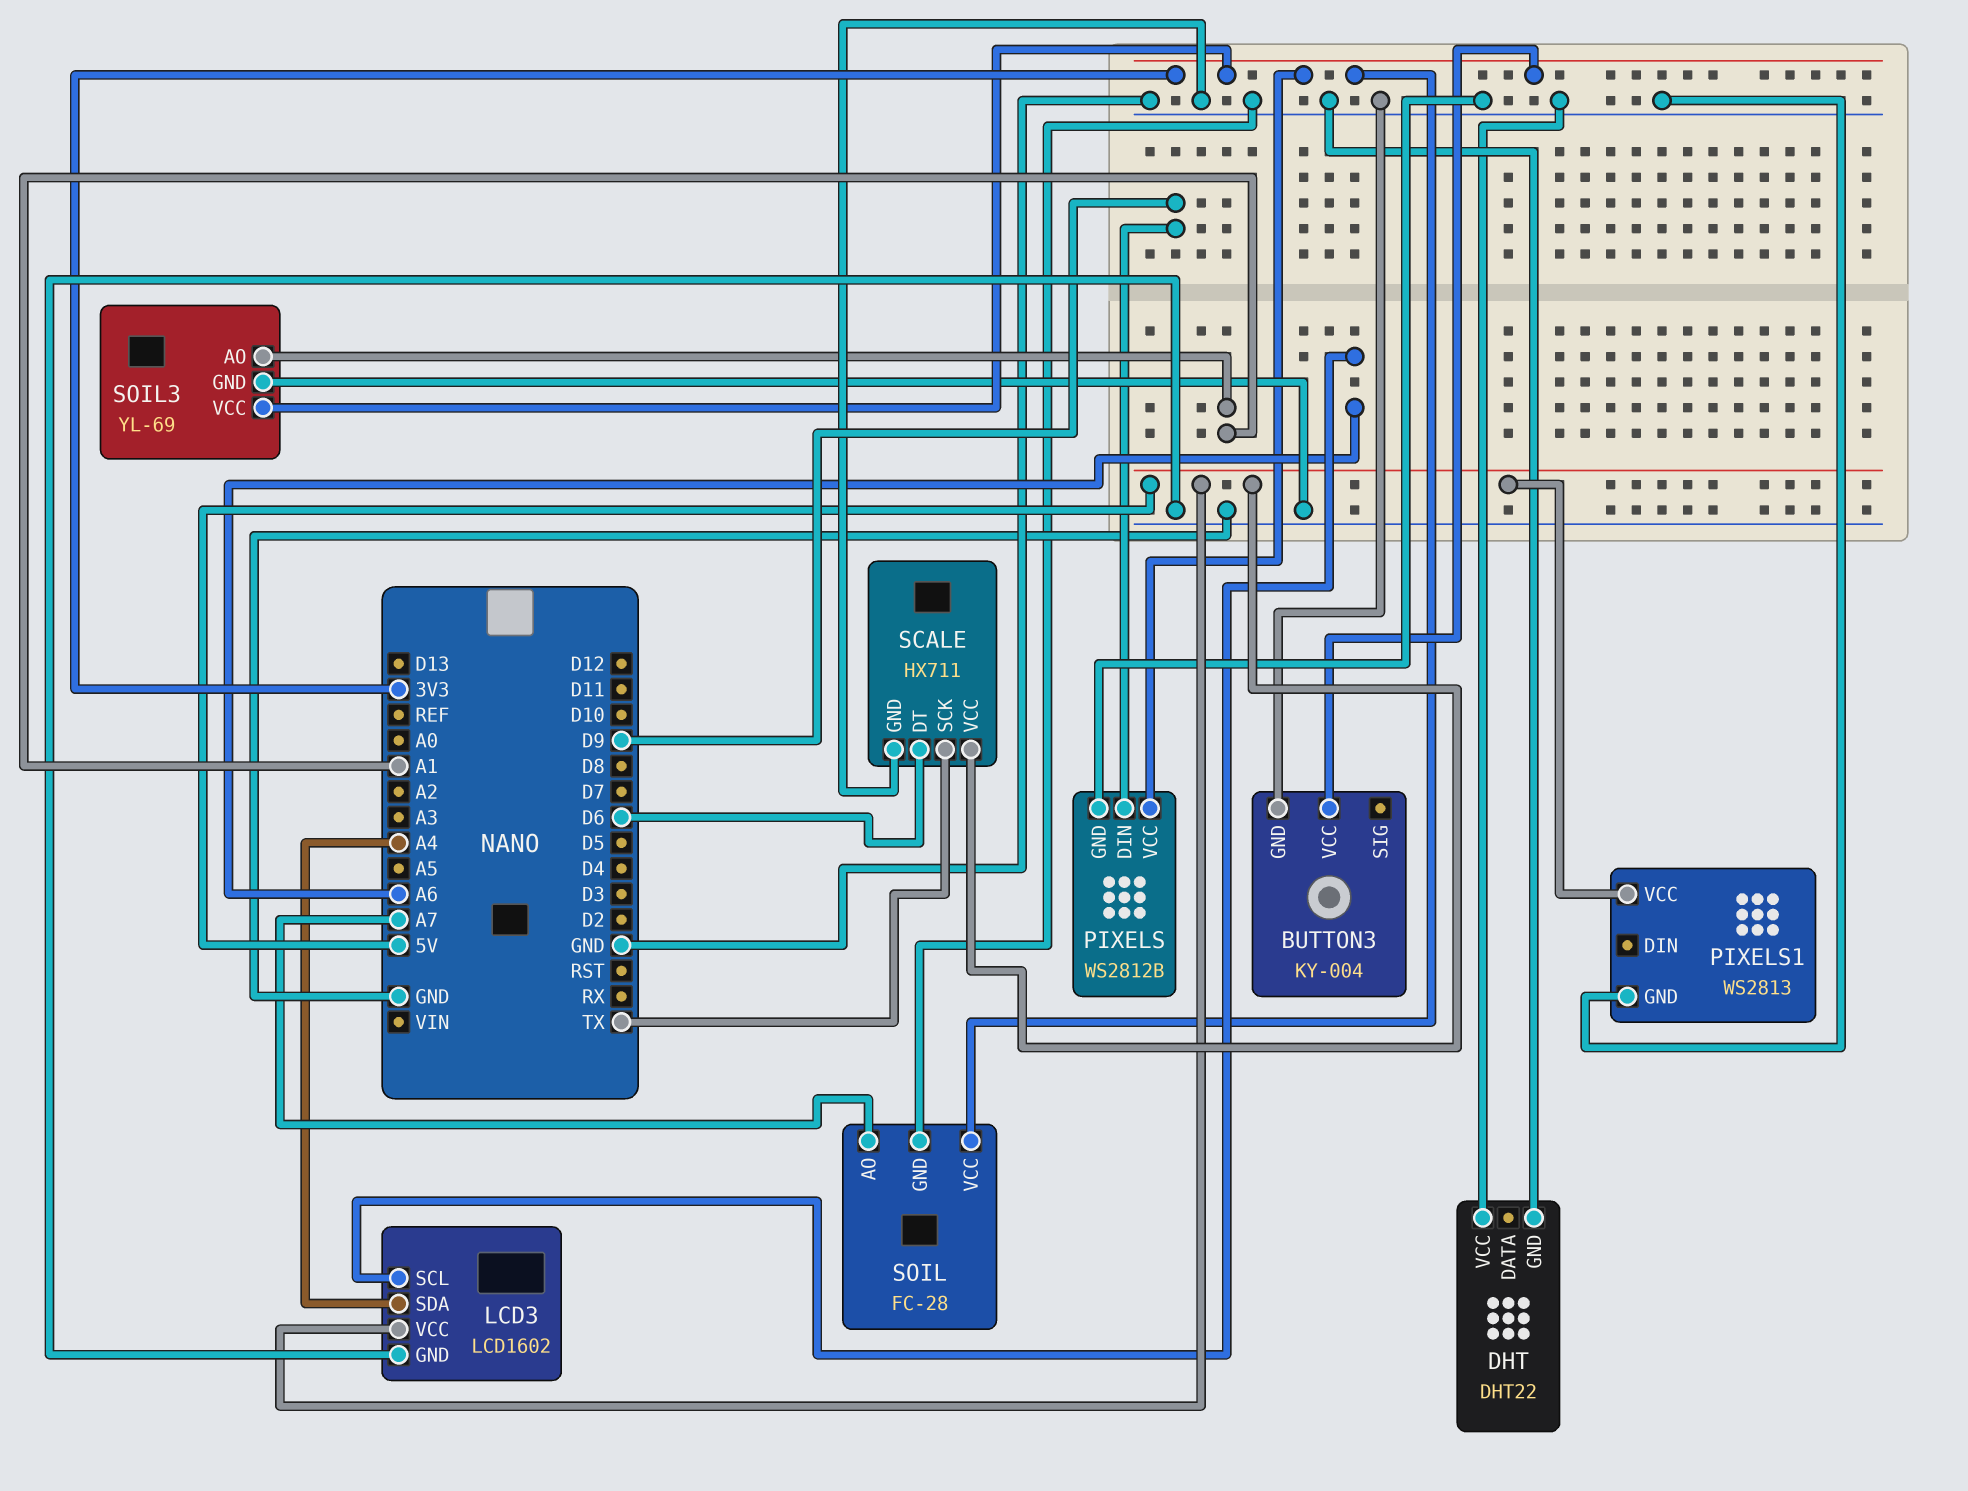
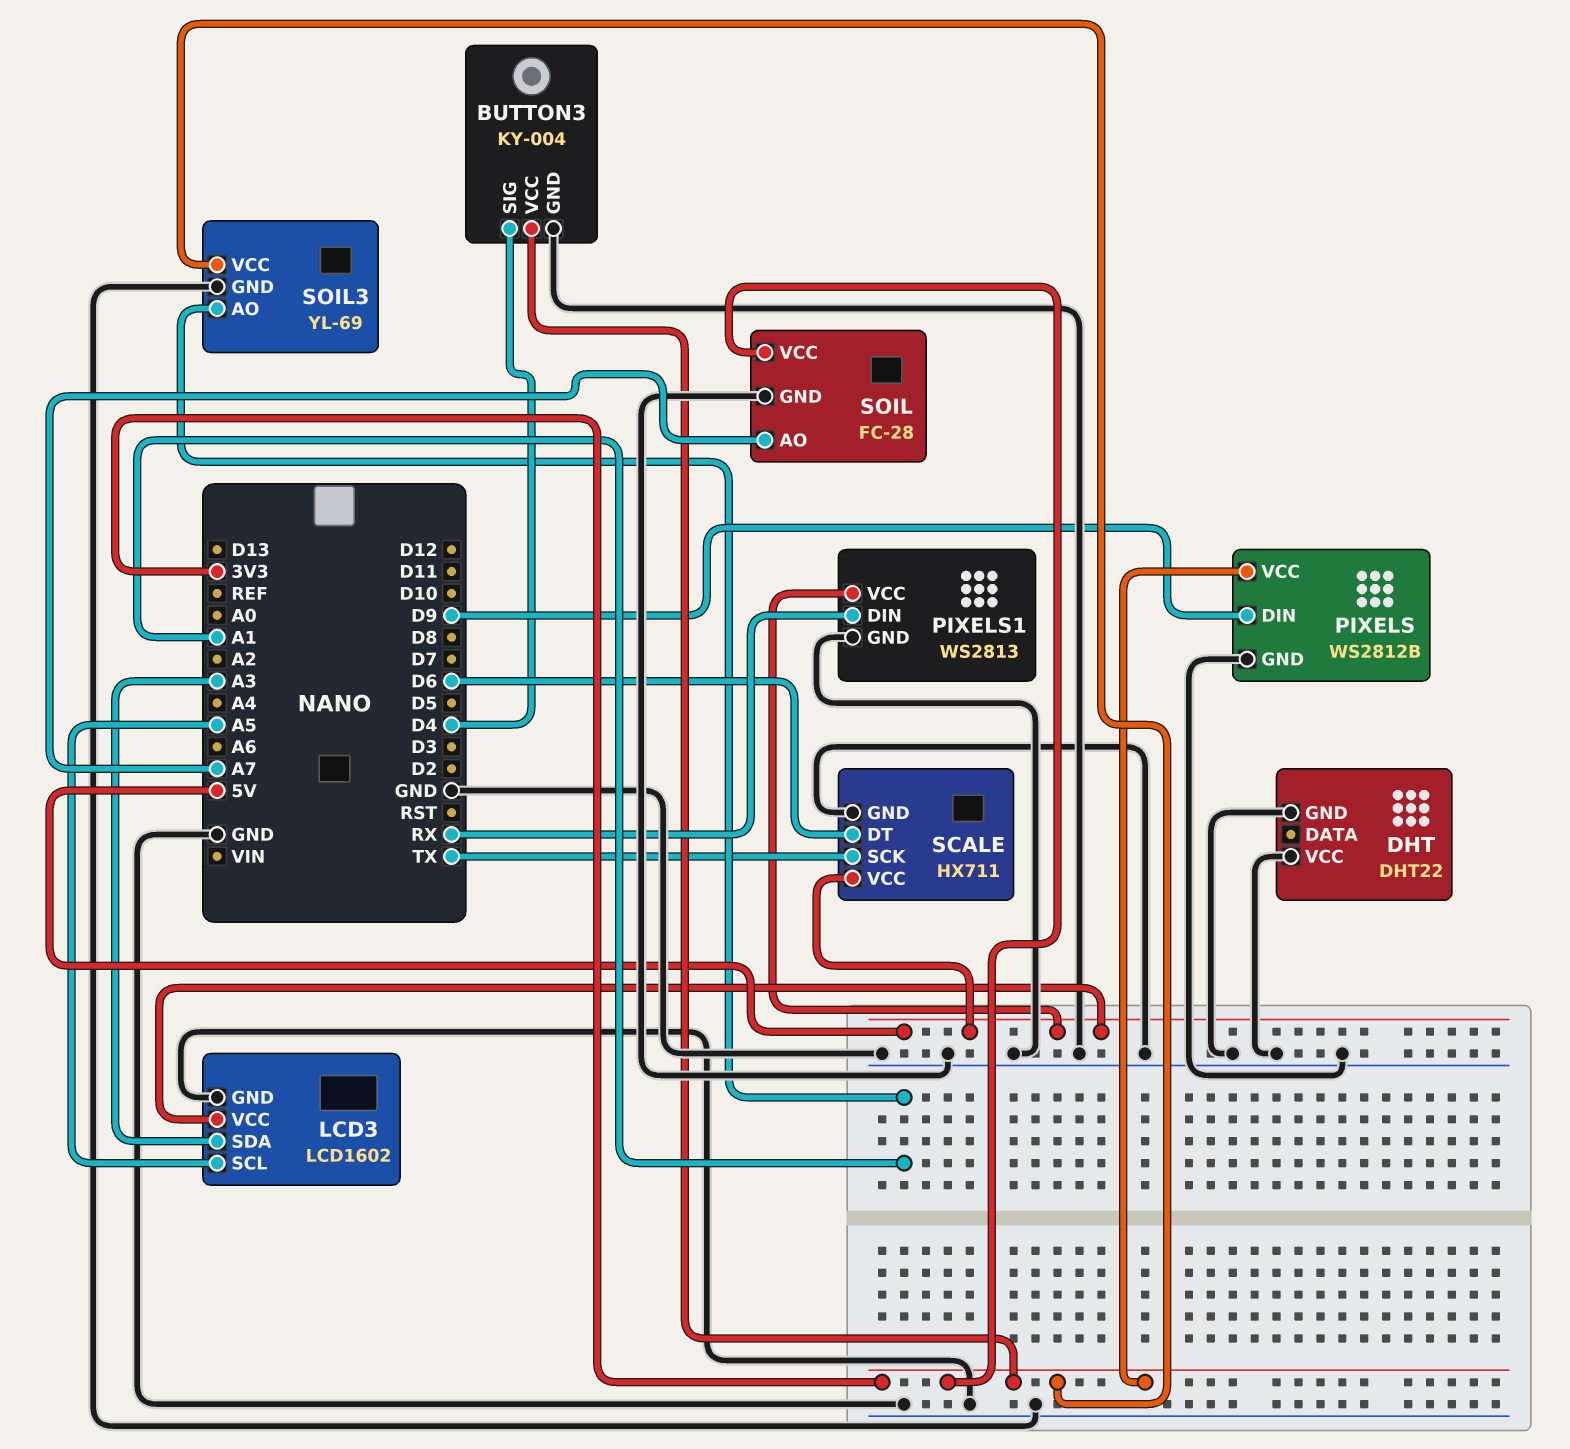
BUTTON3 pin SIG: none -> D4
LCD3 pin SCL: A6 -> A5
LCD3 pin SDA: A4 -> A3
PIXELS1 pin DIN: none -> RX

